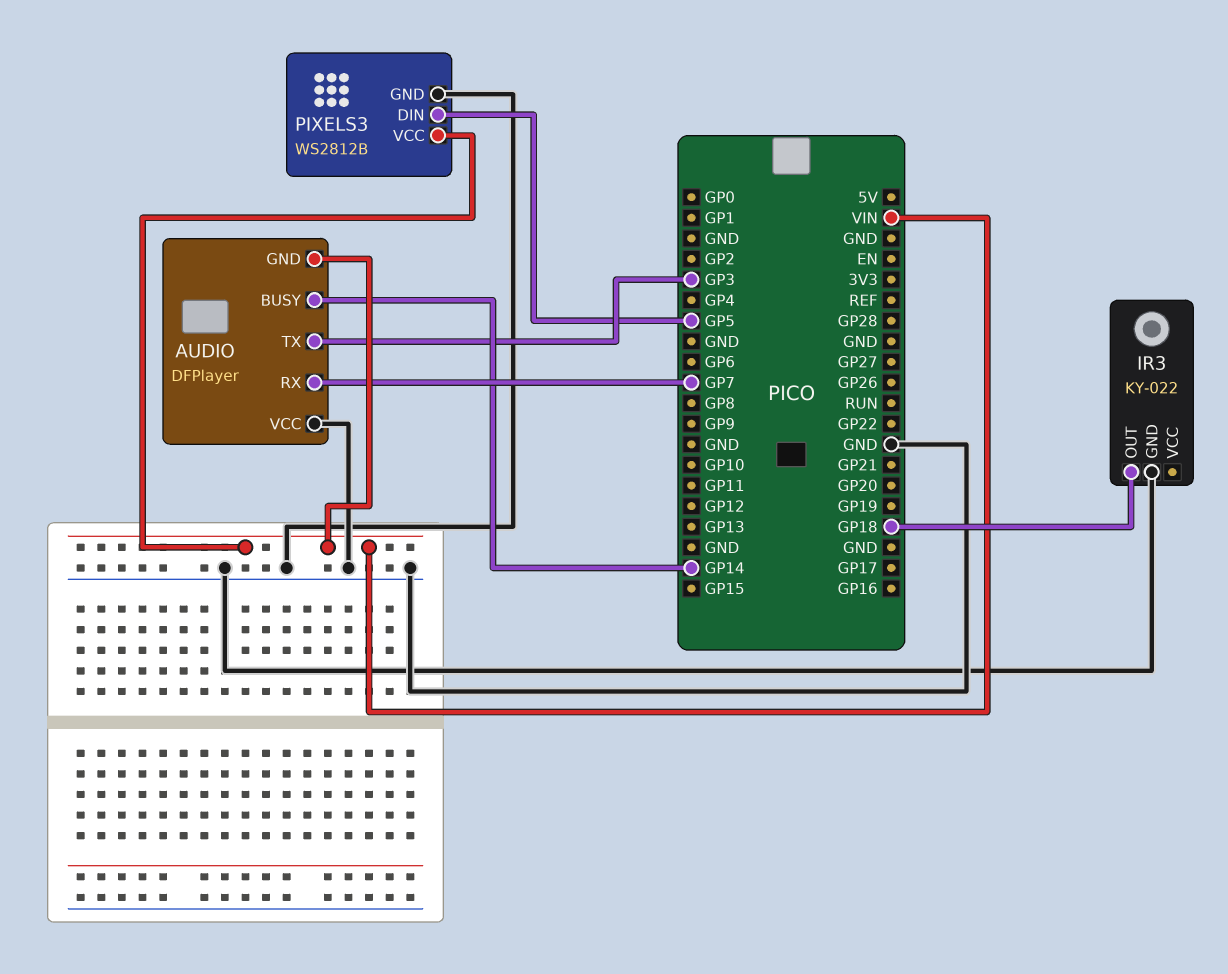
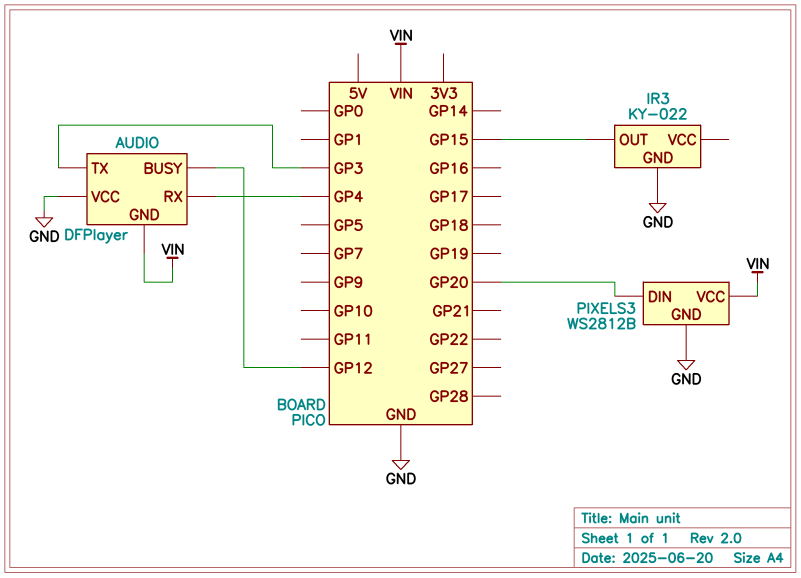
AUDIO pin BUSY: GP14 -> GP12
AUDIO pin RX: GP7 -> GP4
IR3 pin OUT: GP18 -> GP15
PIXELS3 pin DIN: GP5 -> GP20

